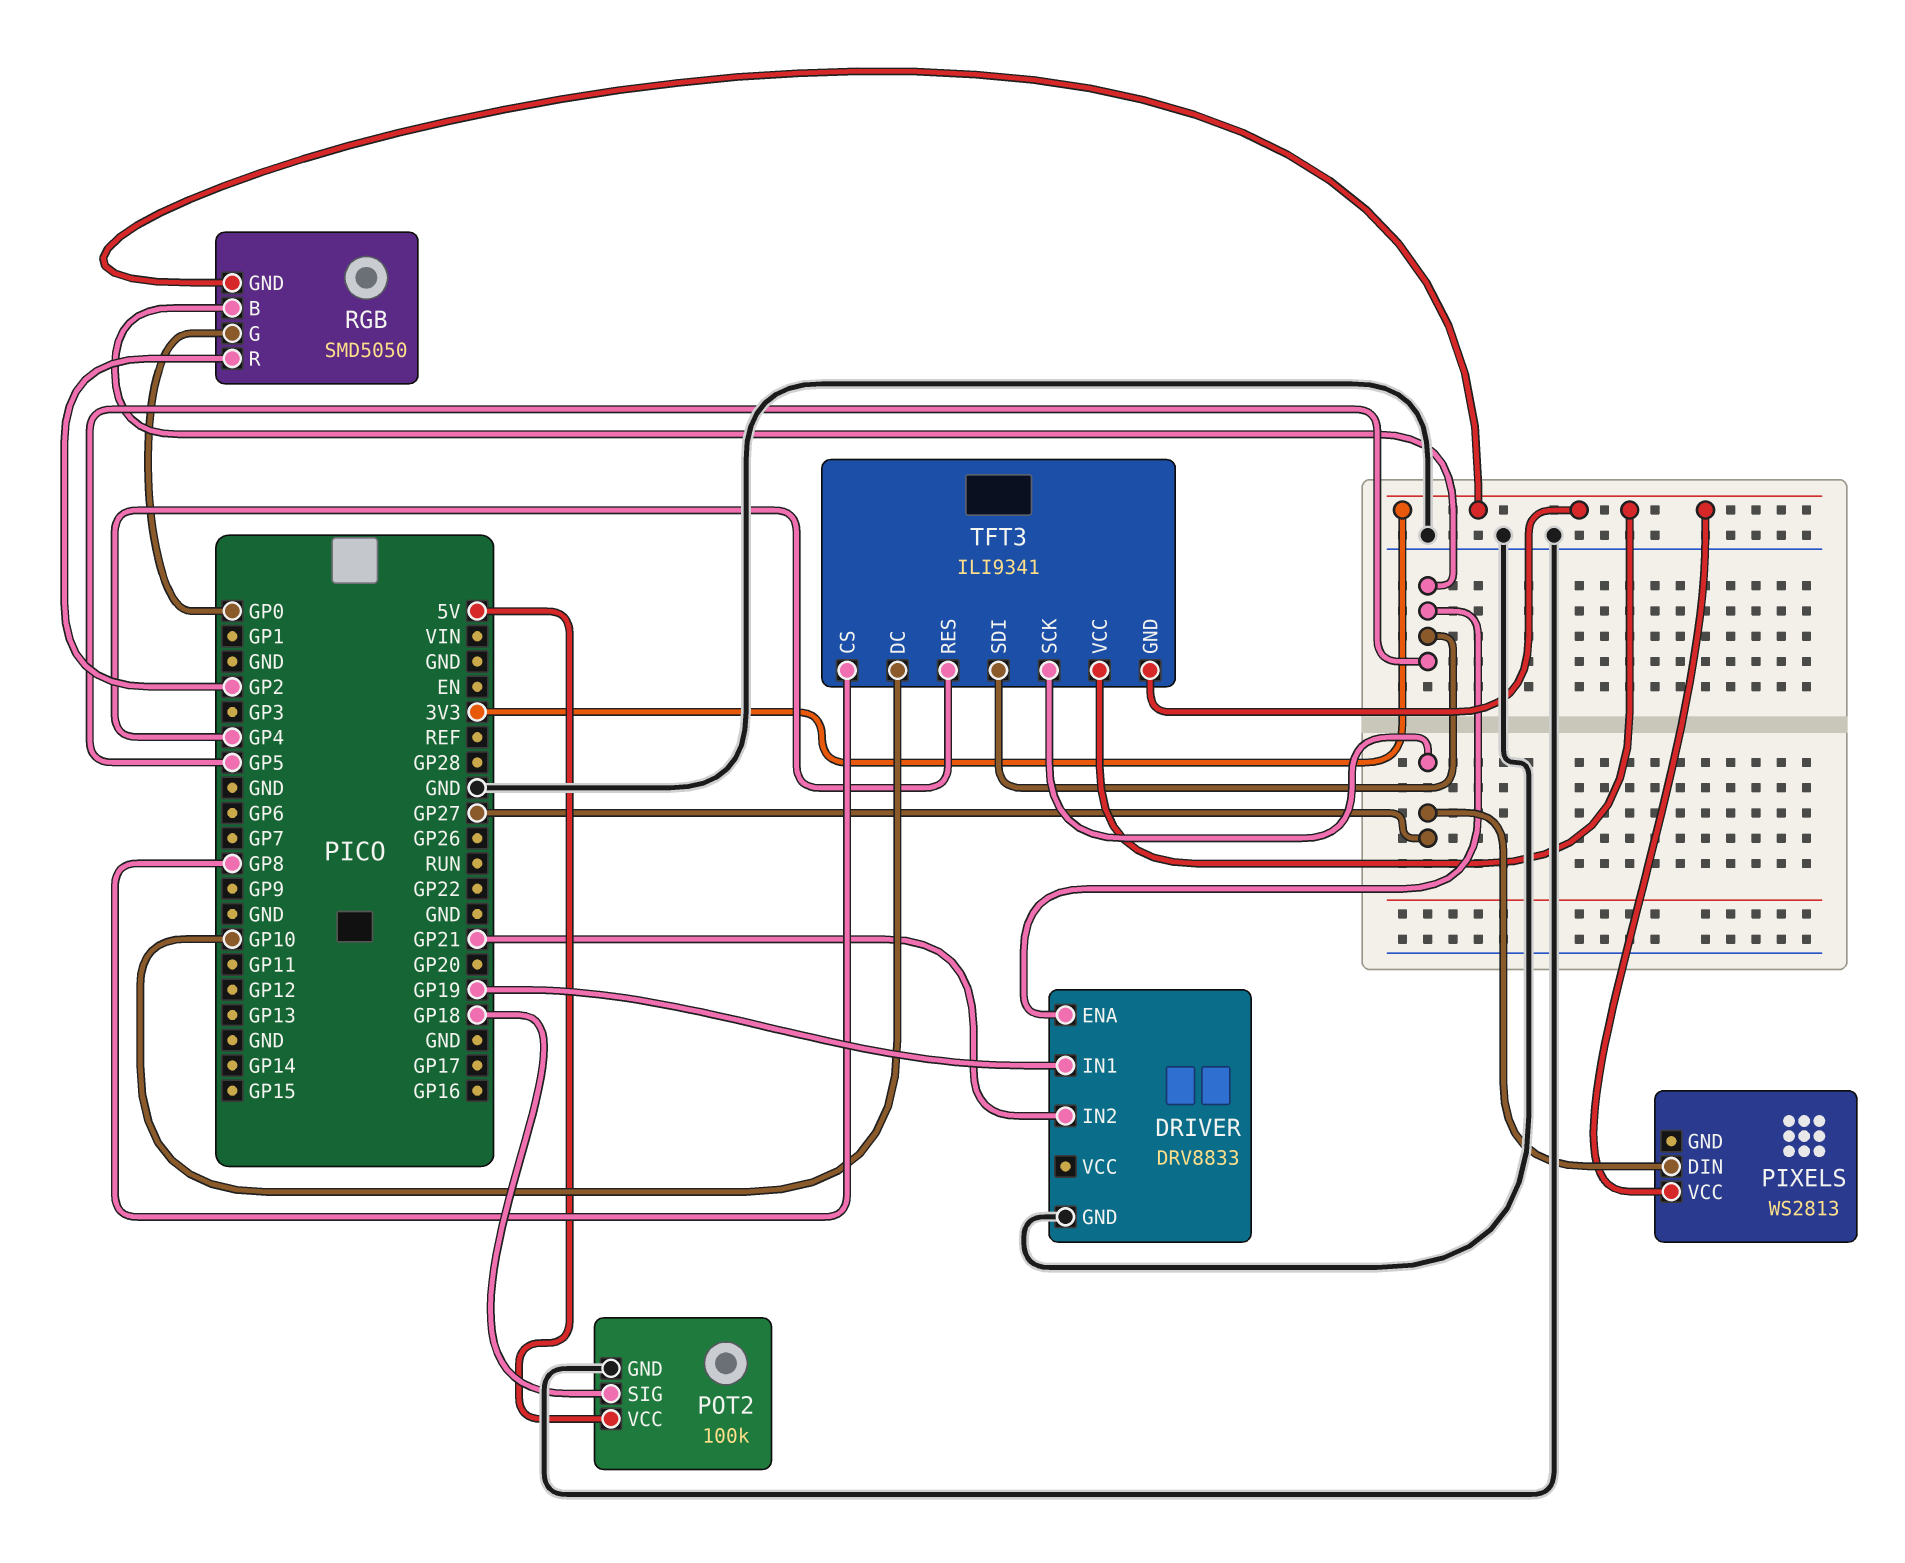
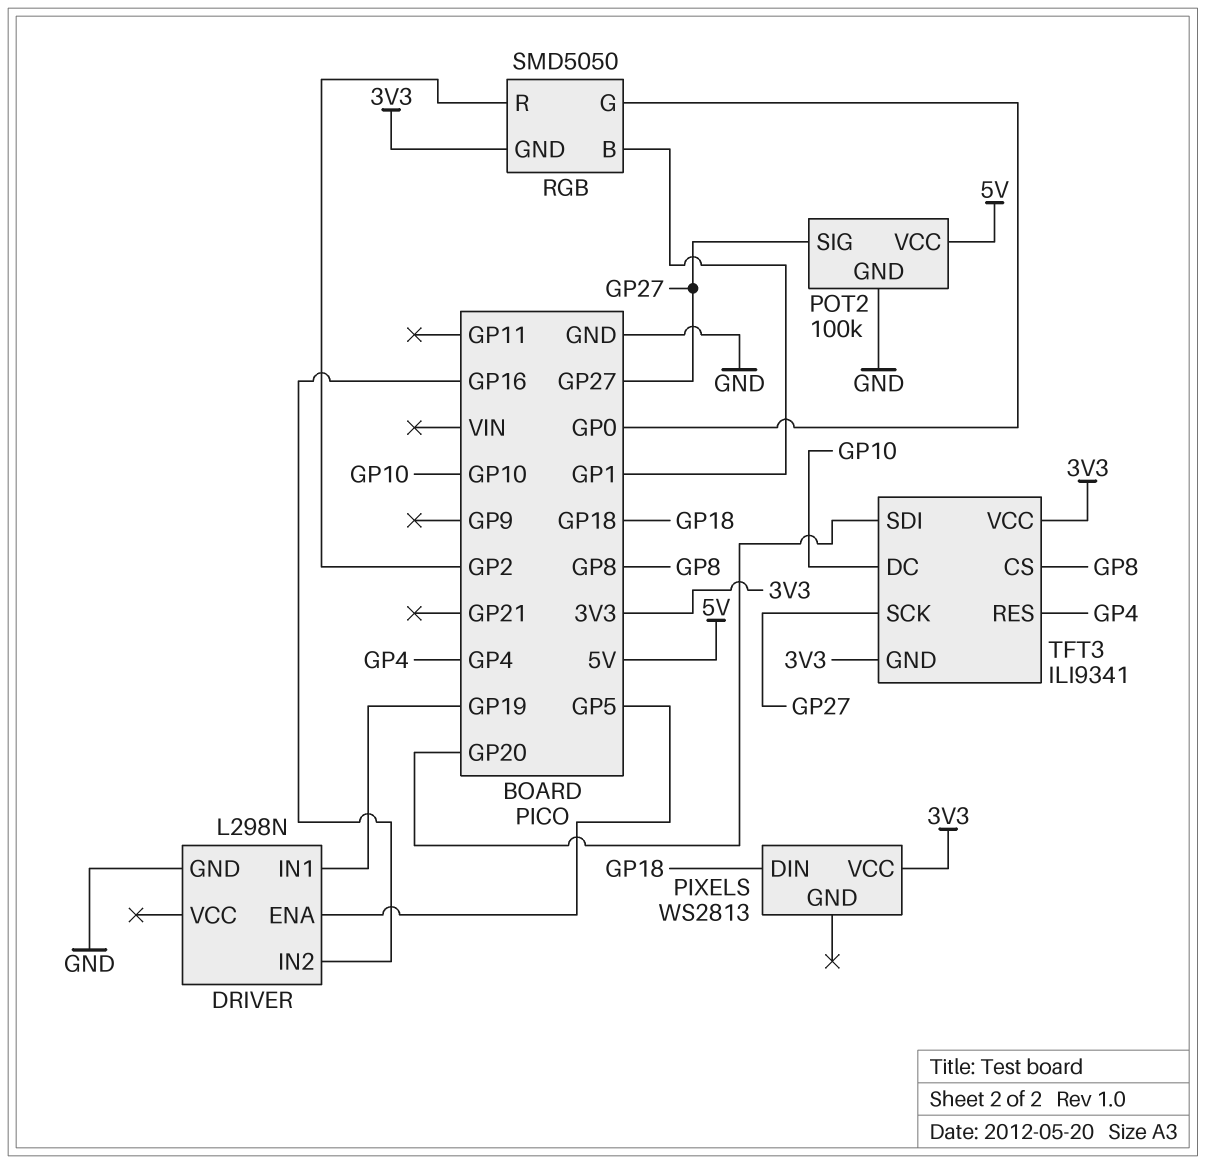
DRIVER: DRV8833 -> L298N
DRIVER pin IN2: GP21 -> GP16
PIXELS pin DIN: GP27 -> GP18
POT2 pin SIG: GP18 -> GP27
RGB pin B: GP5 -> GP1
TFT3 pin SDI: GP5 -> GP20

